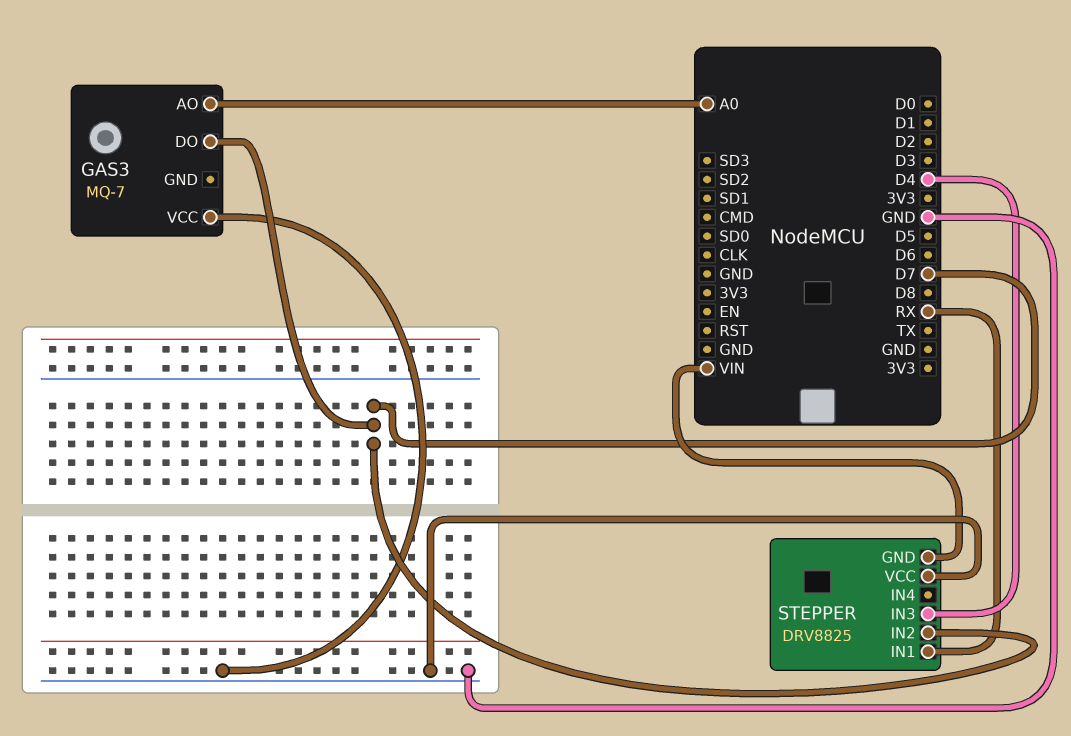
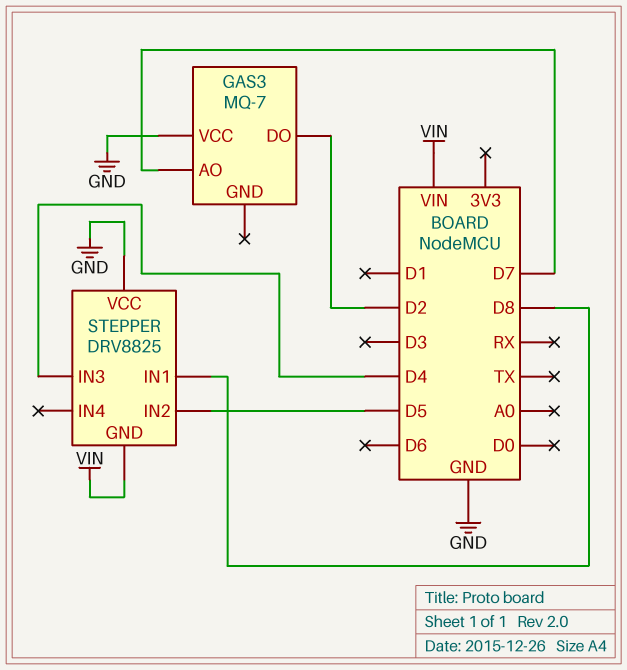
GAS3 pin AO: A0 -> D7
GAS3 pin DO: D7 -> D2
STEPPER pin IN1: RX -> D8
STEPPER pin IN2: D7 -> D5

